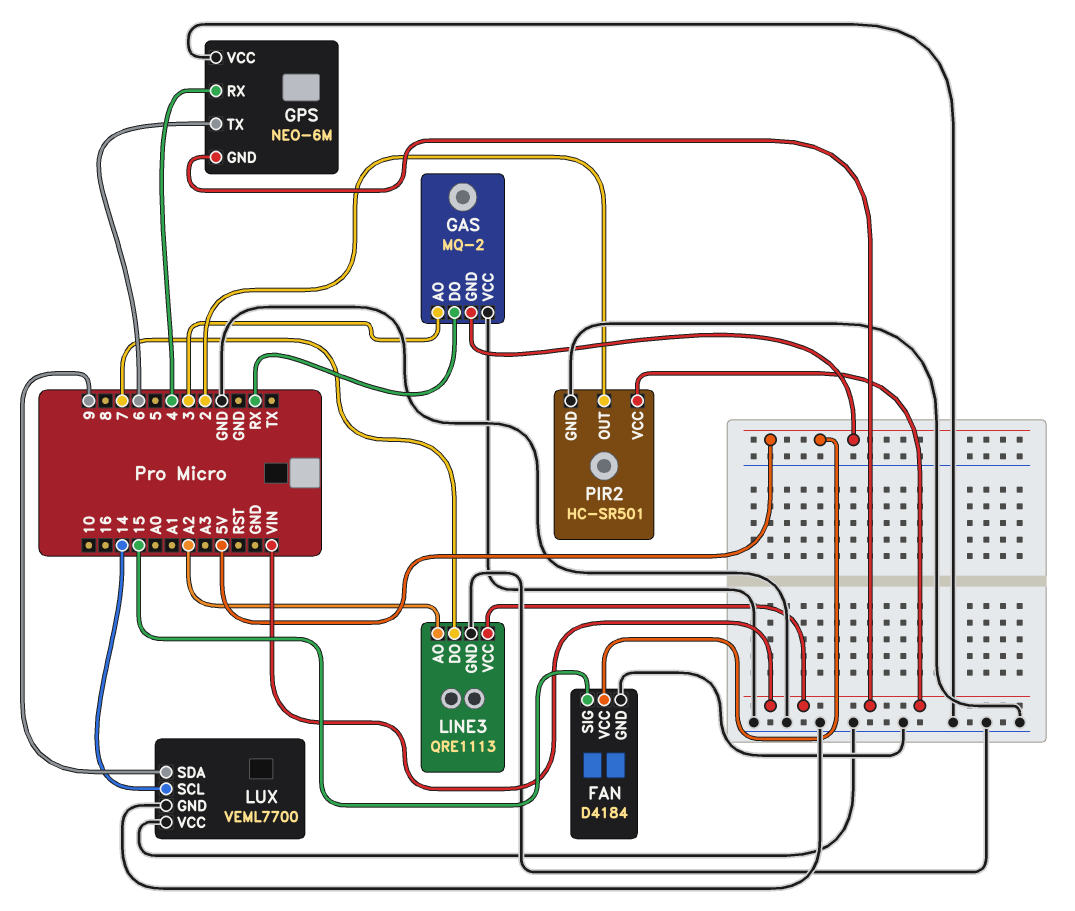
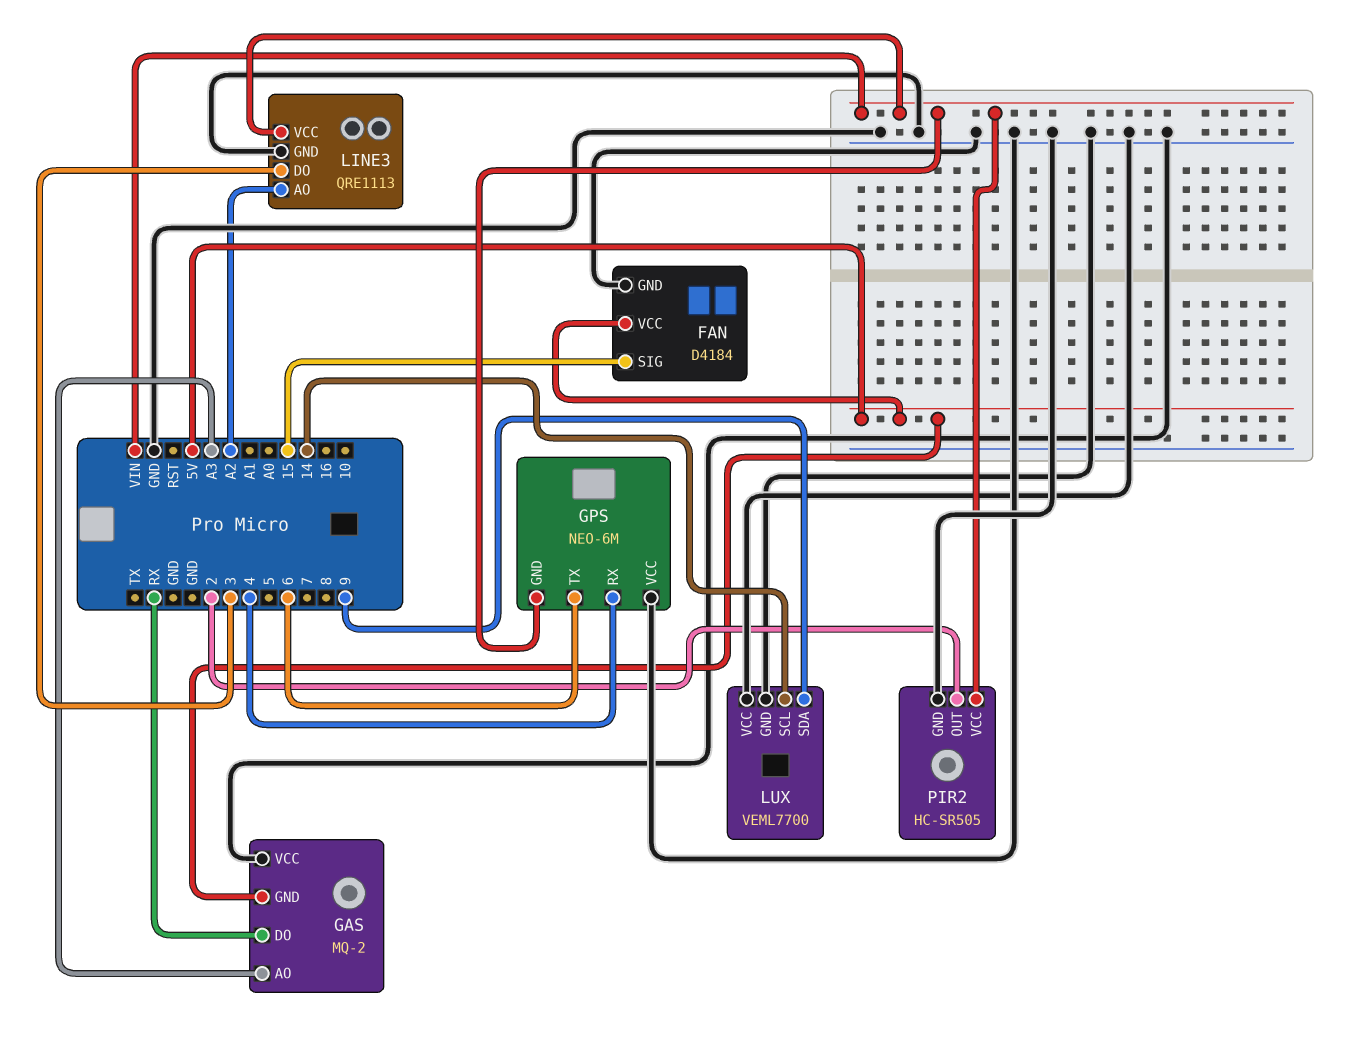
GAS pin AO: 3 -> A3
LINE3 pin DO: 7 -> 3
PIR2: HC-SR501 -> HC-SR505

